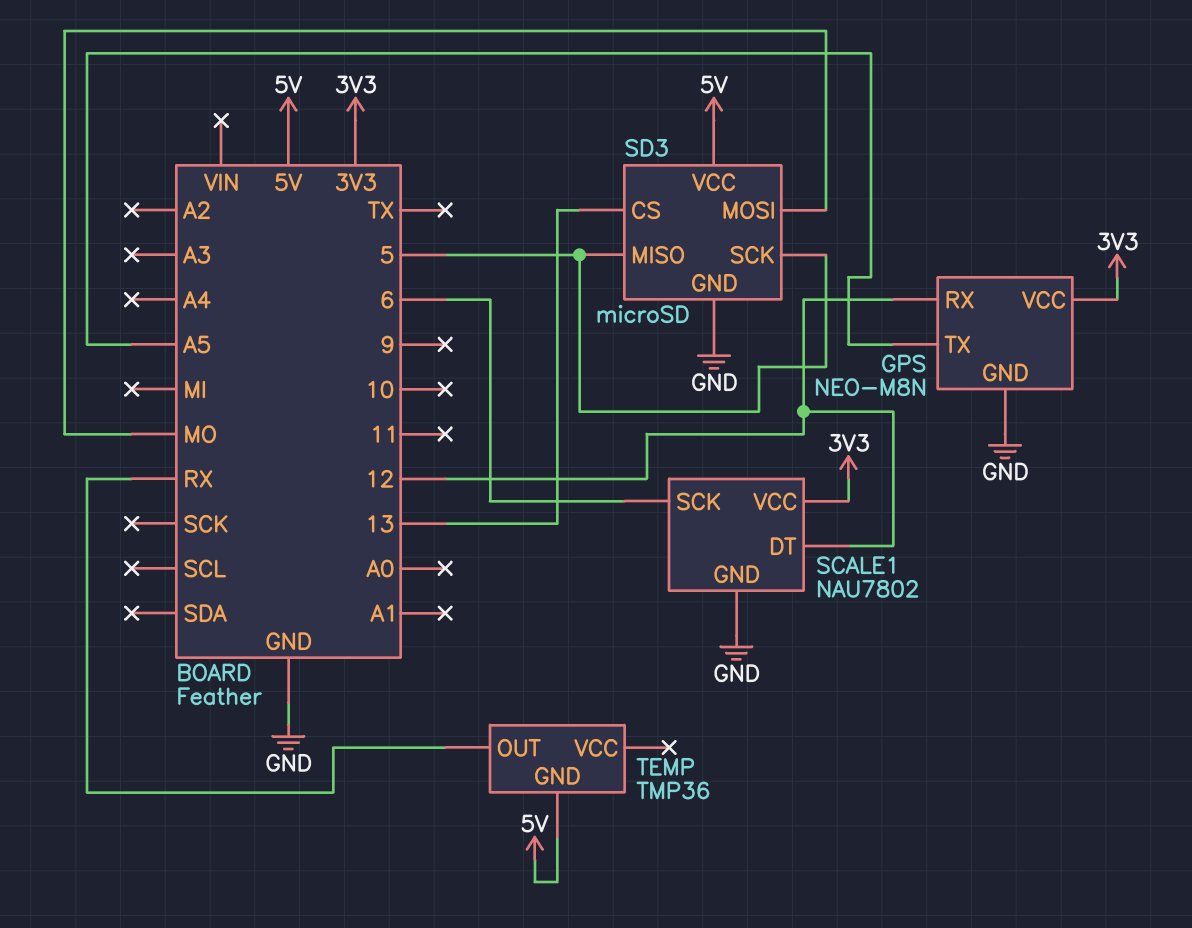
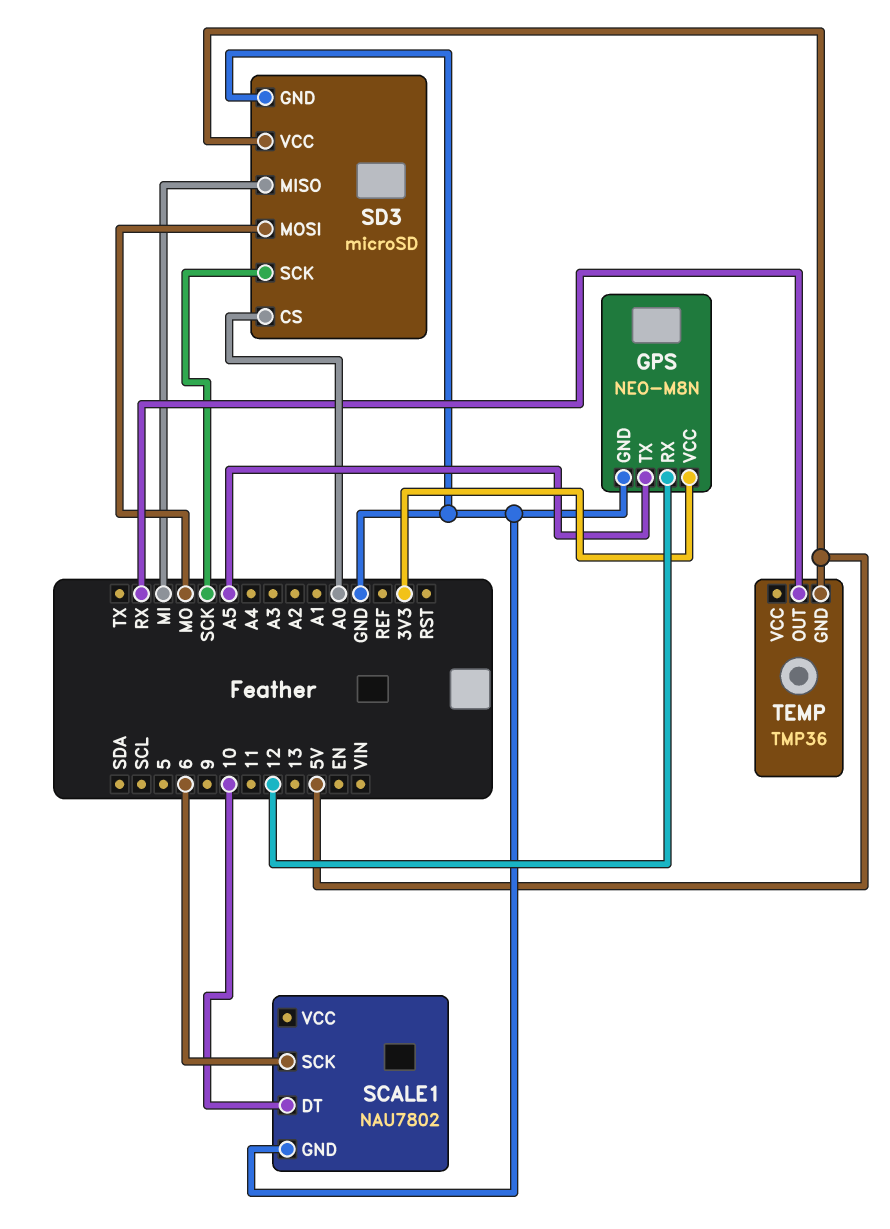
SCALE1 pin DT: 12 -> 10
SCALE1 pin VCC: 3V3 -> none
SD3 pin CS: 13 -> A0
SD3 pin MISO: 5 -> MI
SD3 pin SCK: 5 -> SCK

